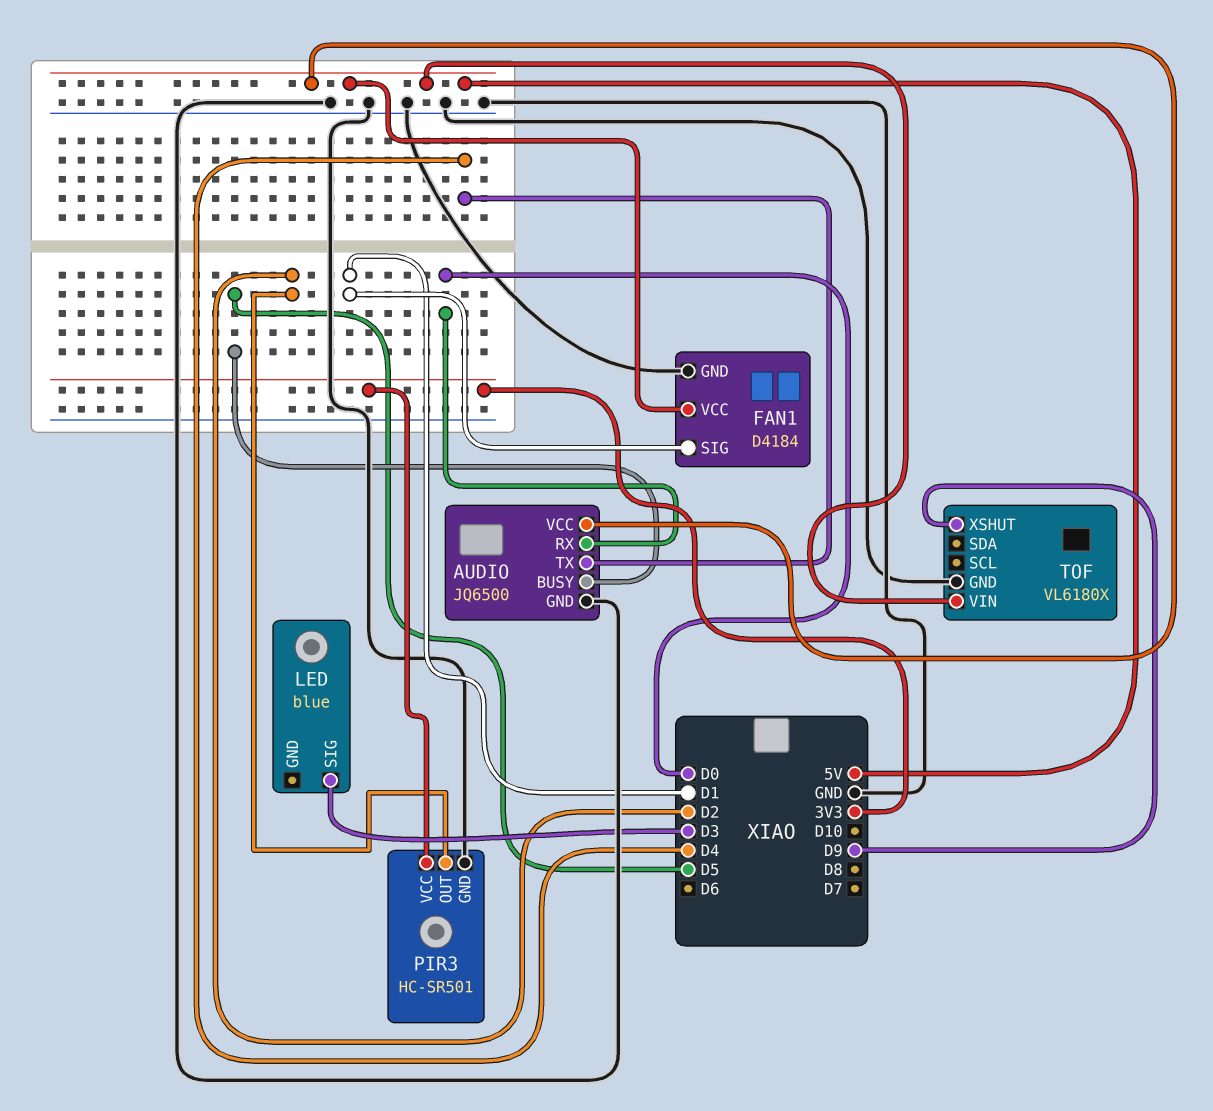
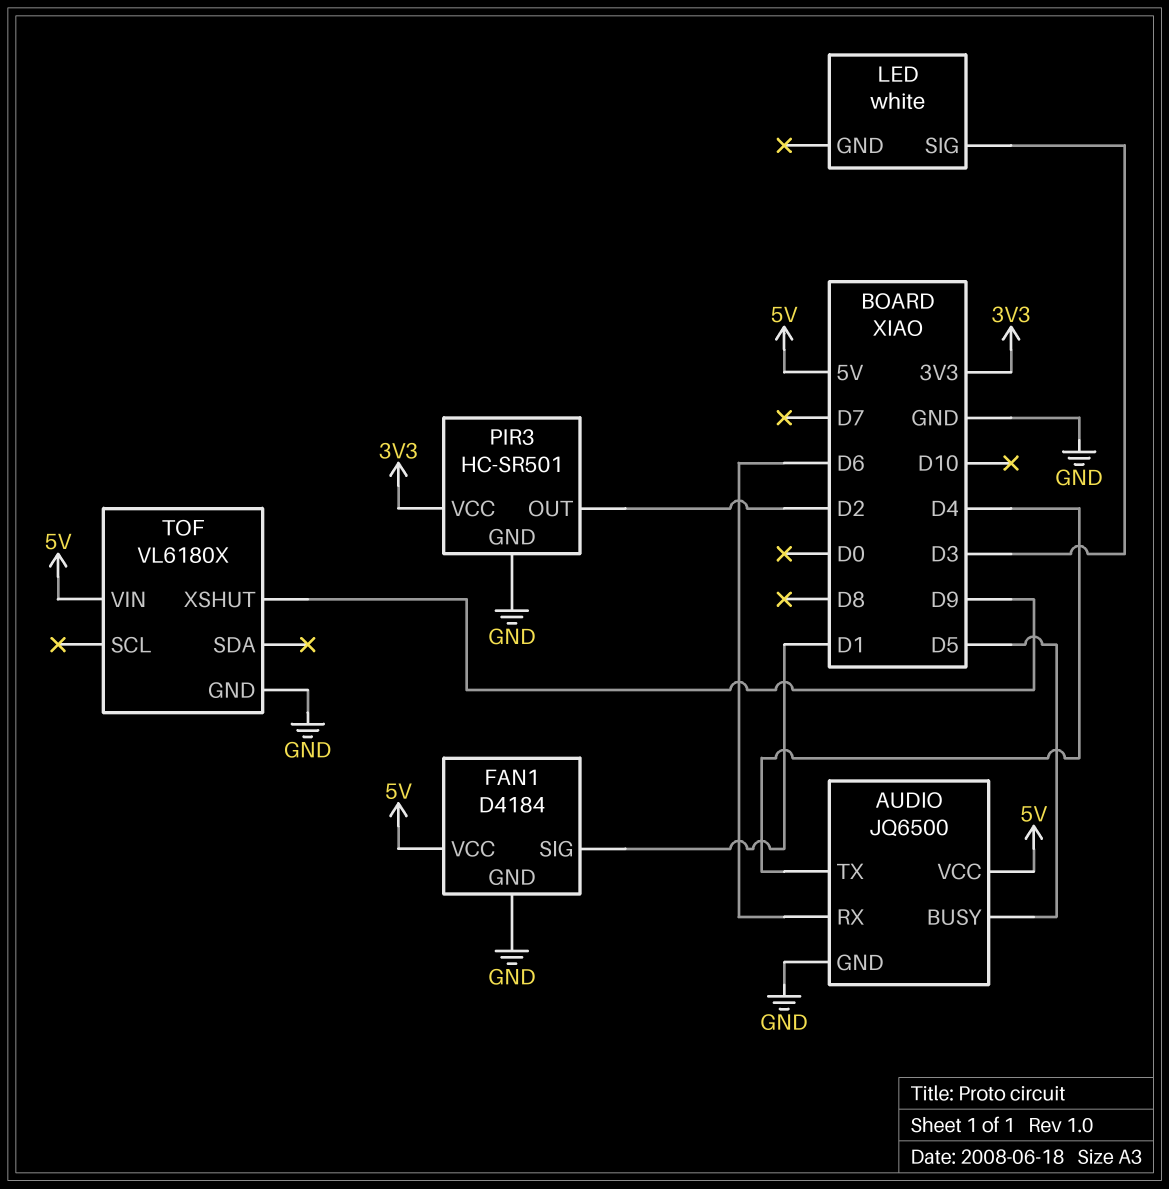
AUDIO pin RX: D0 -> D6
LED: blue -> white

